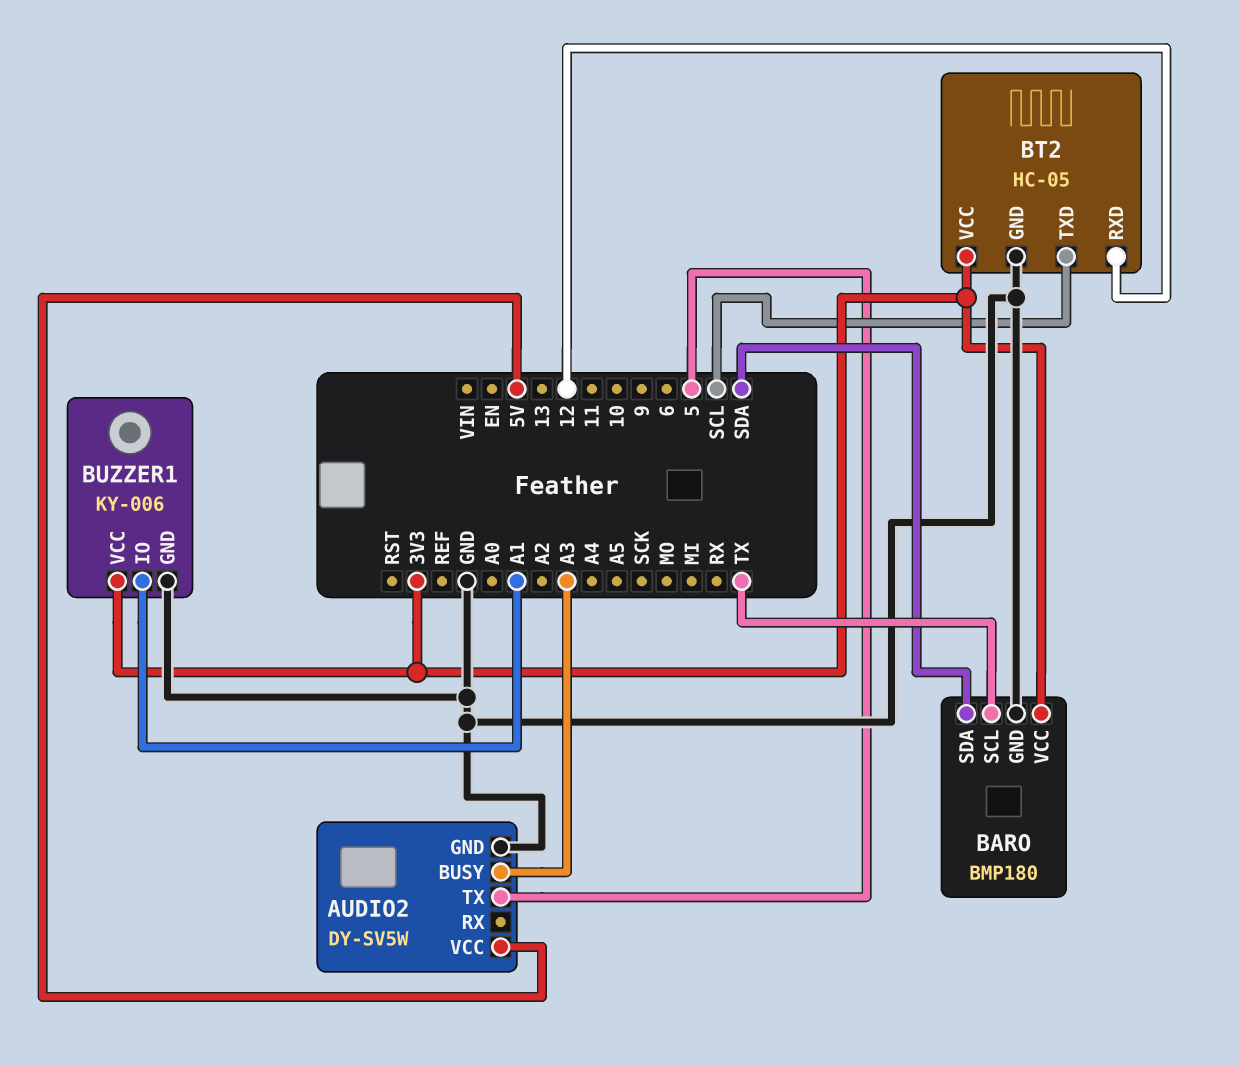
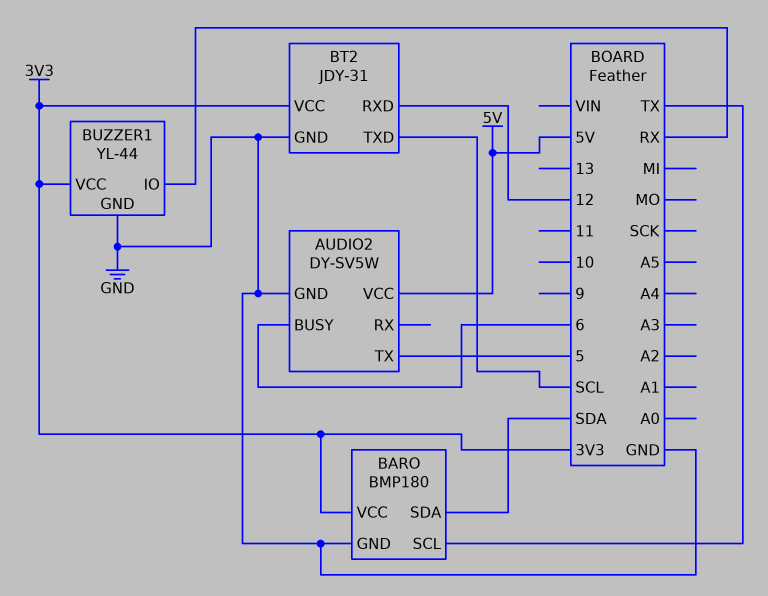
AUDIO2 pin BUSY: A3 -> 6
BT2: HC-05 -> JDY-31
BUZZER1: KY-006 -> YL-44
BUZZER1 pin IO: A1 -> RX

